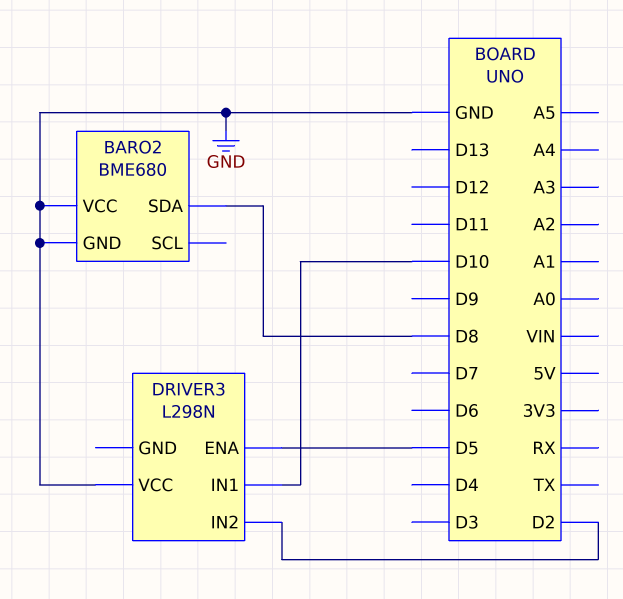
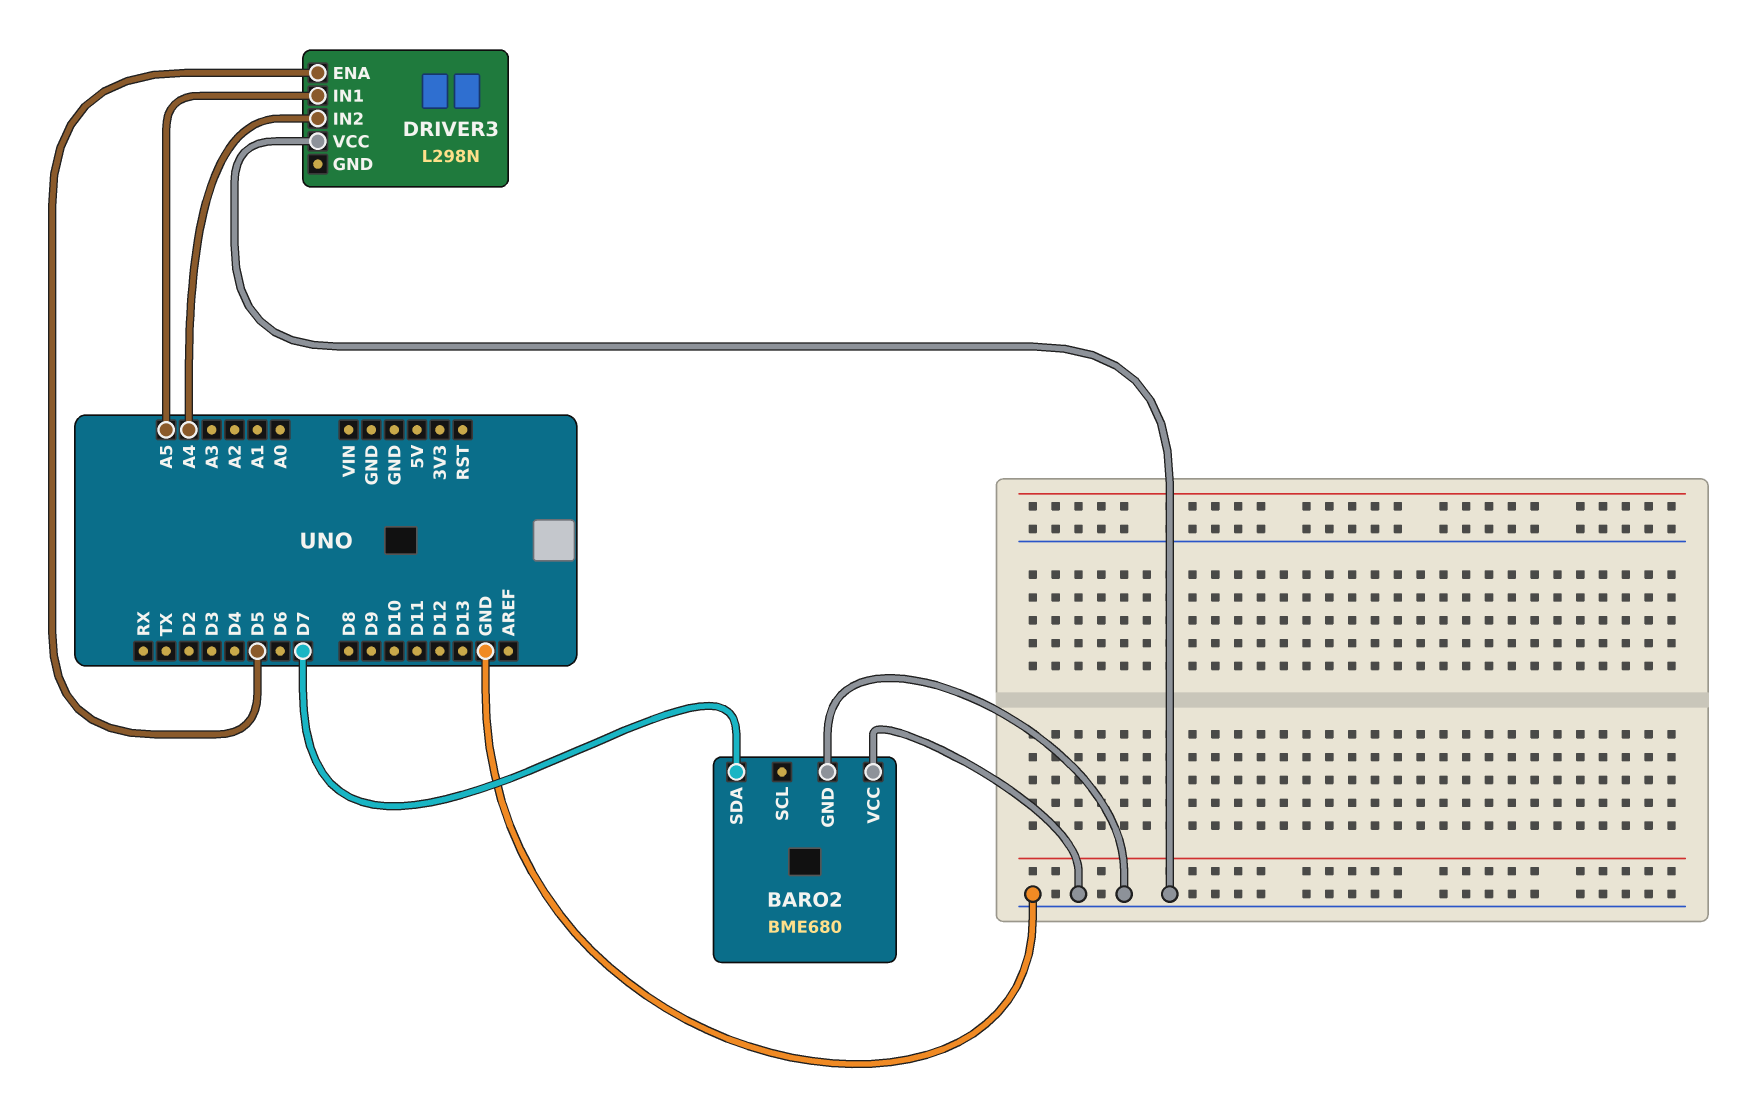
BARO2 pin SDA: D8 -> D7
DRIVER3 pin IN1: D10 -> A5
DRIVER3 pin IN2: D2 -> A4

